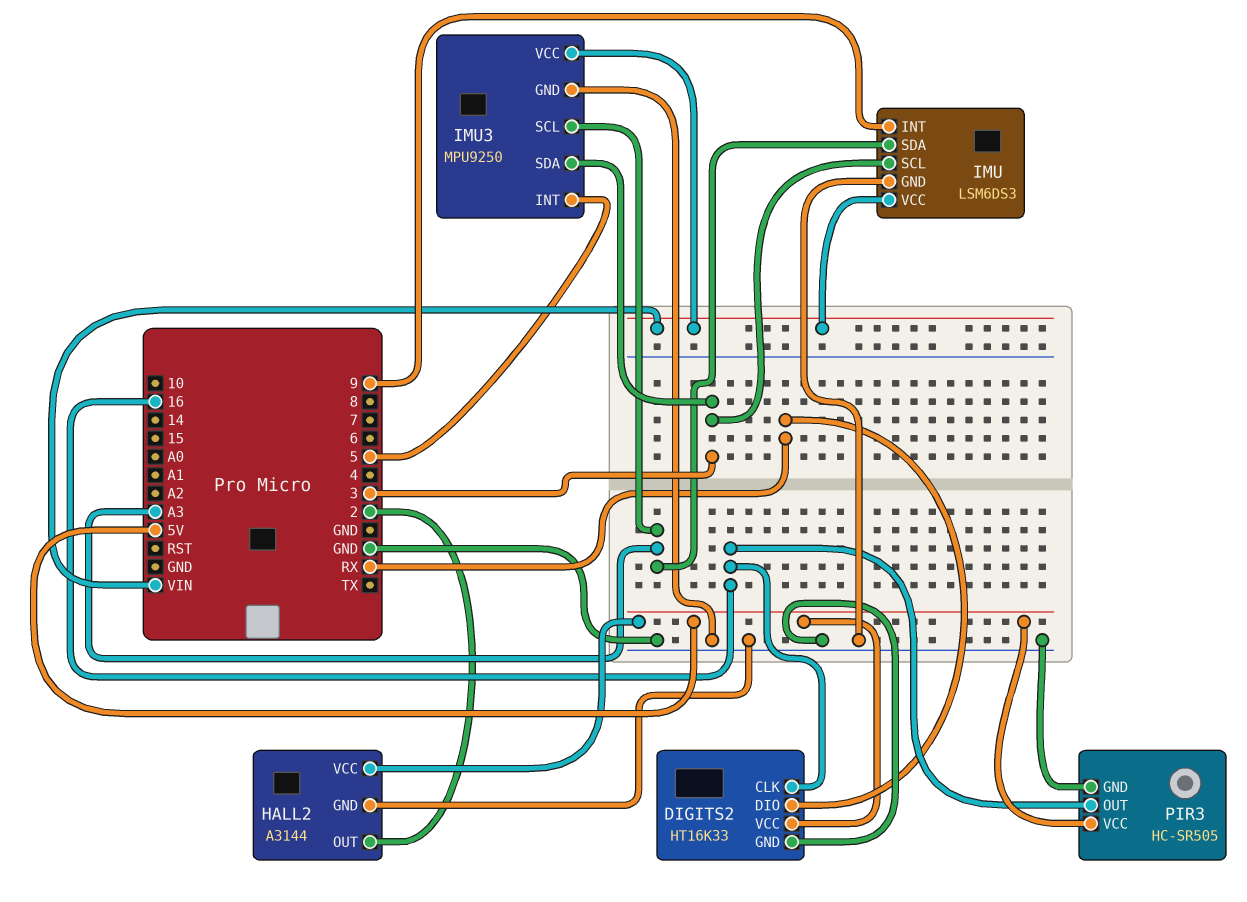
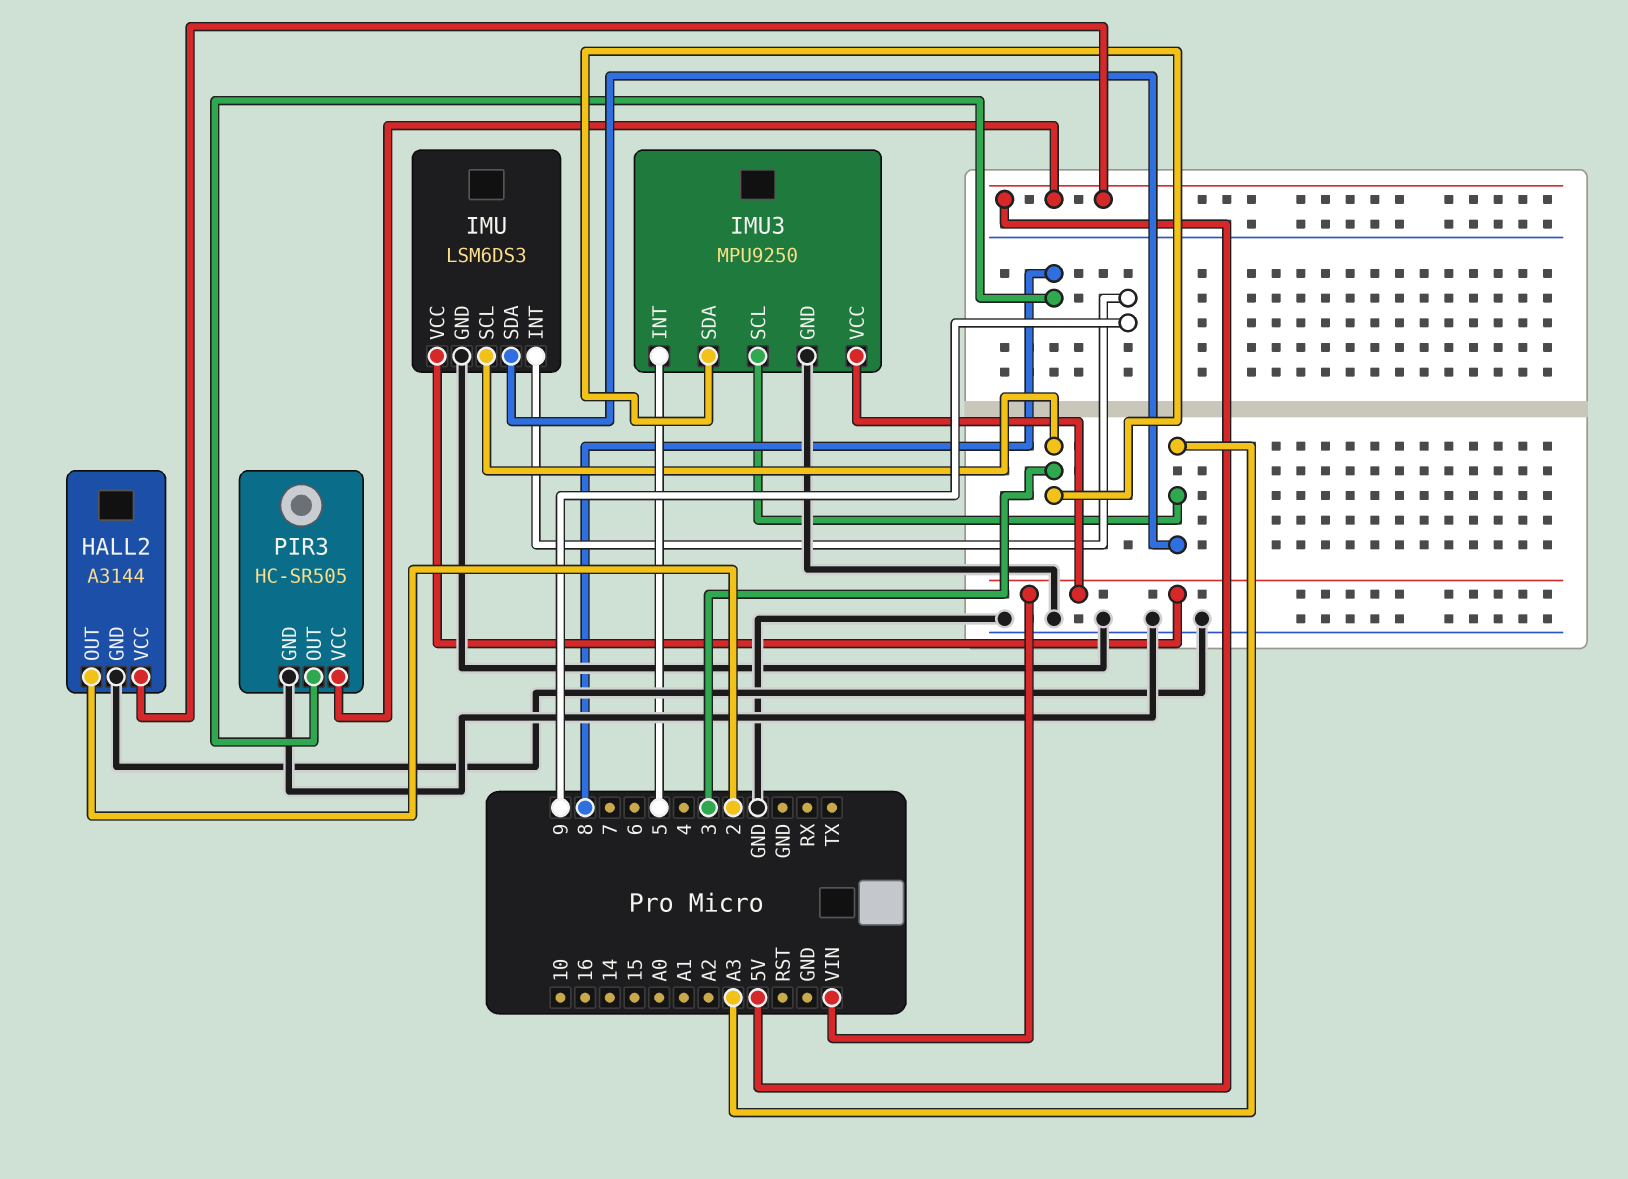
DIGITS2: HT16K33 -> none
DIGITS2 pin CLK: 16 -> none
DIGITS2 pin DIO: RX -> none
DIGITS2 pin GND: GND -> none
DIGITS2 pin VCC: 5V -> none
PIR3 pin OUT: 16 -> 8

